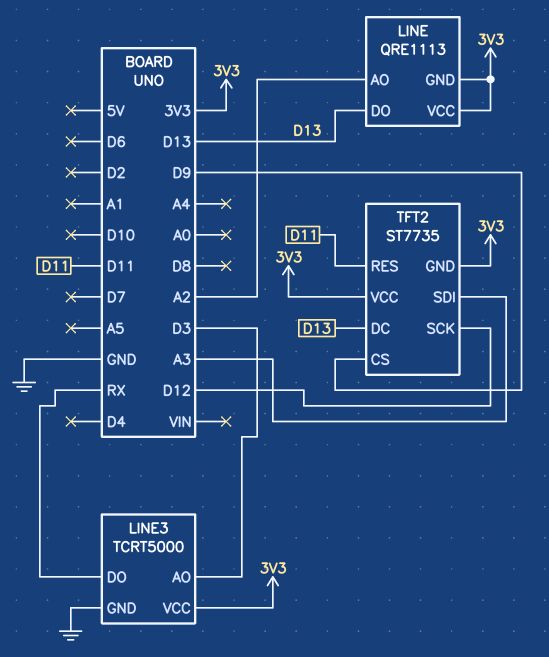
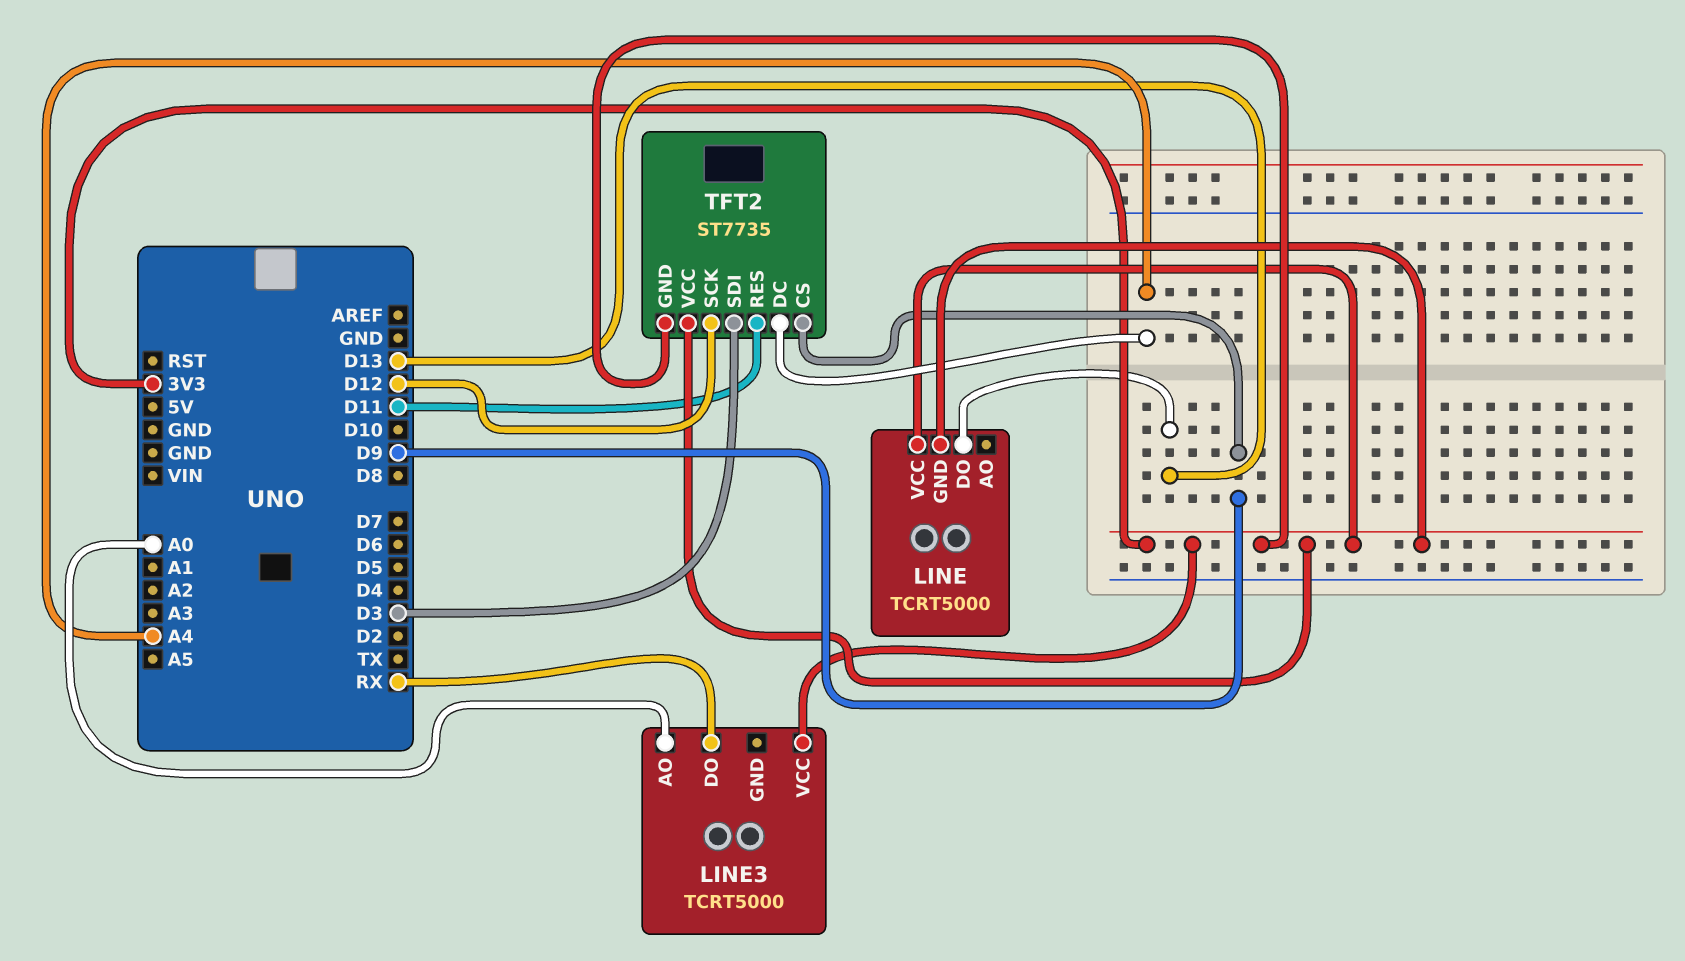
LINE: QRE1113 -> TCRT5000
LINE pin AO: A2 -> none
LINE3 pin AO: D3 -> A0
LINE3 pin GND: GND -> none
TFT2 pin DC: D13 -> A4
TFT2 pin SDI: A3 -> D3

